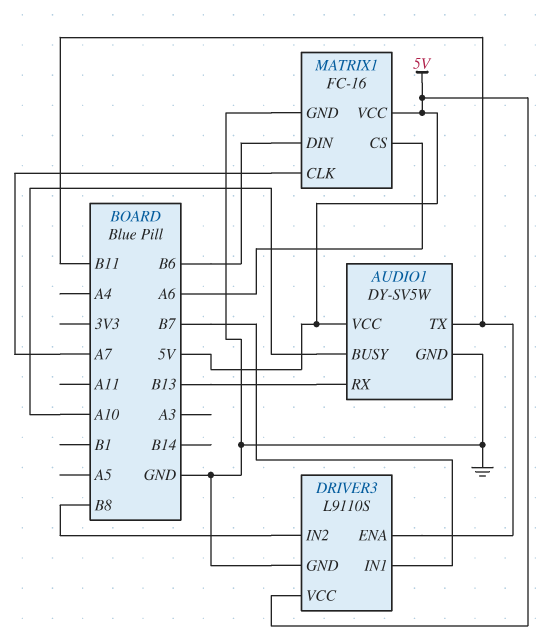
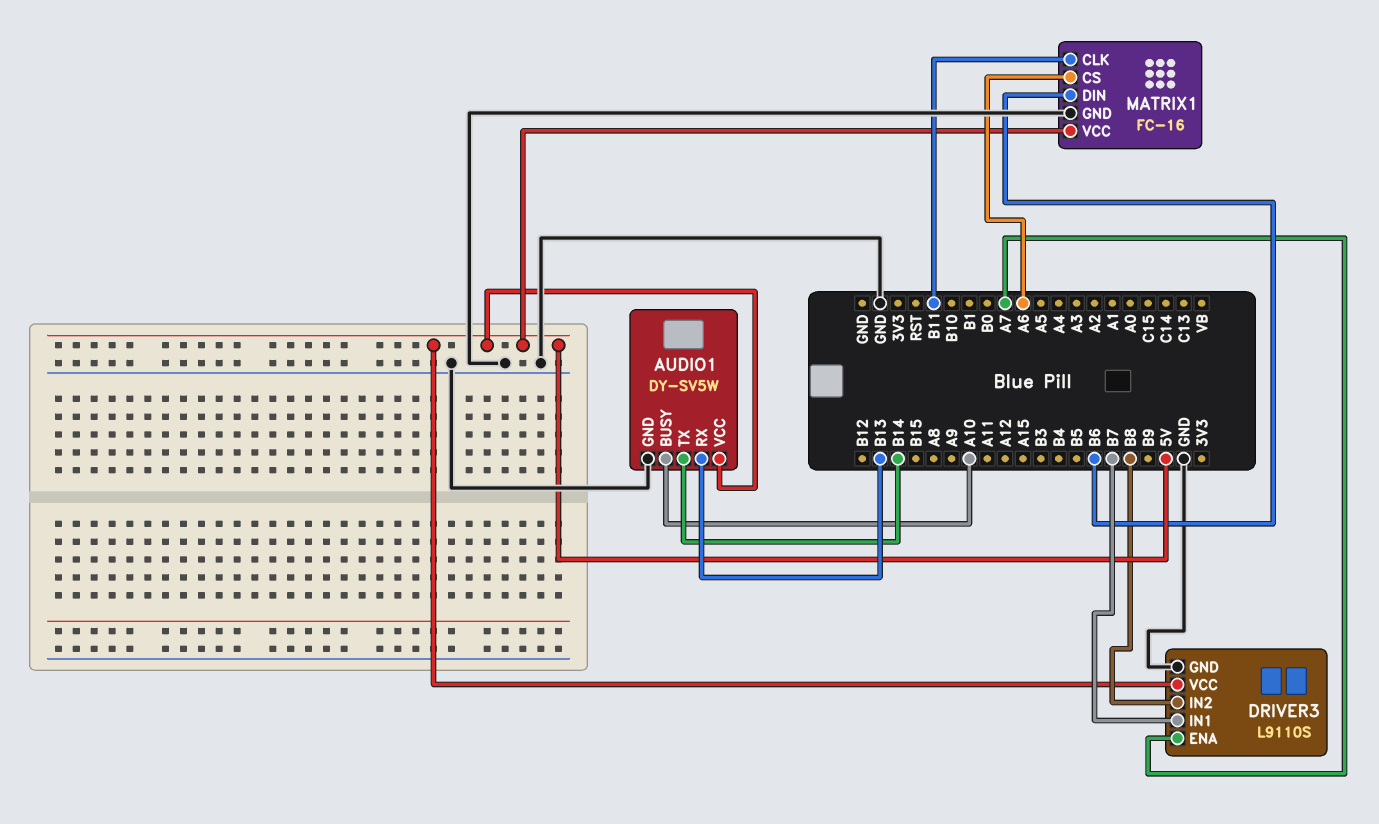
AUDIO1 pin TX: B11 -> B14
DRIVER3 pin ENA: B11 -> A7
MATRIX1 pin CLK: A7 -> B11

